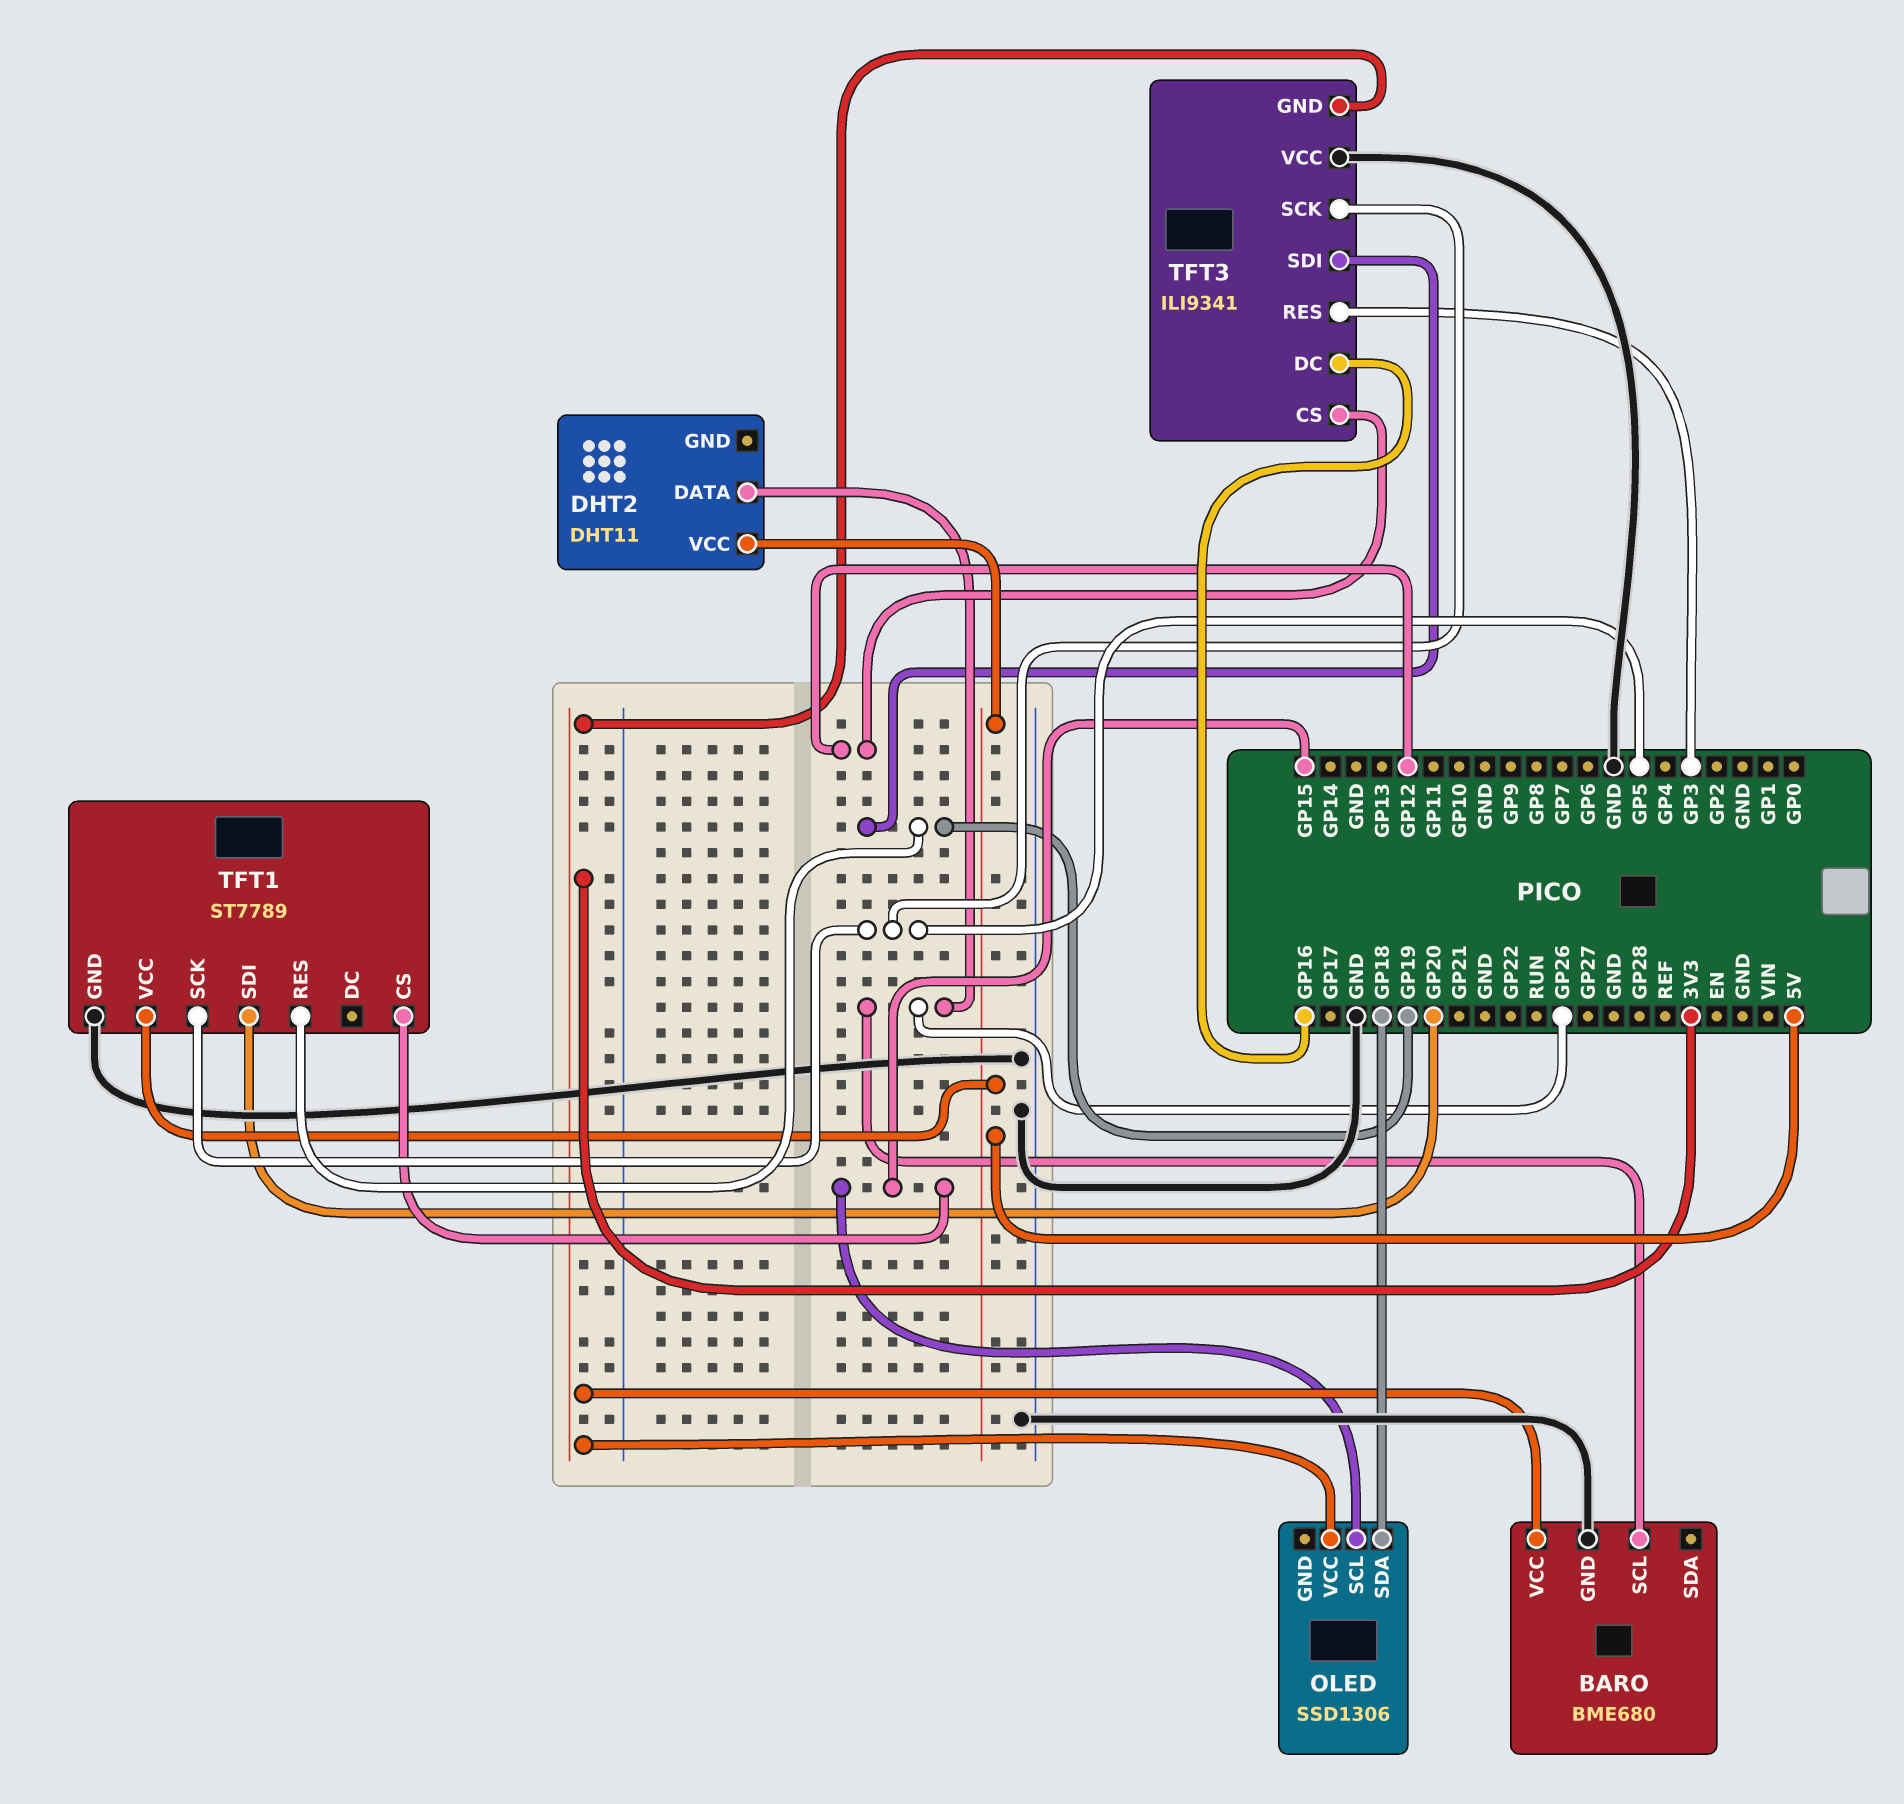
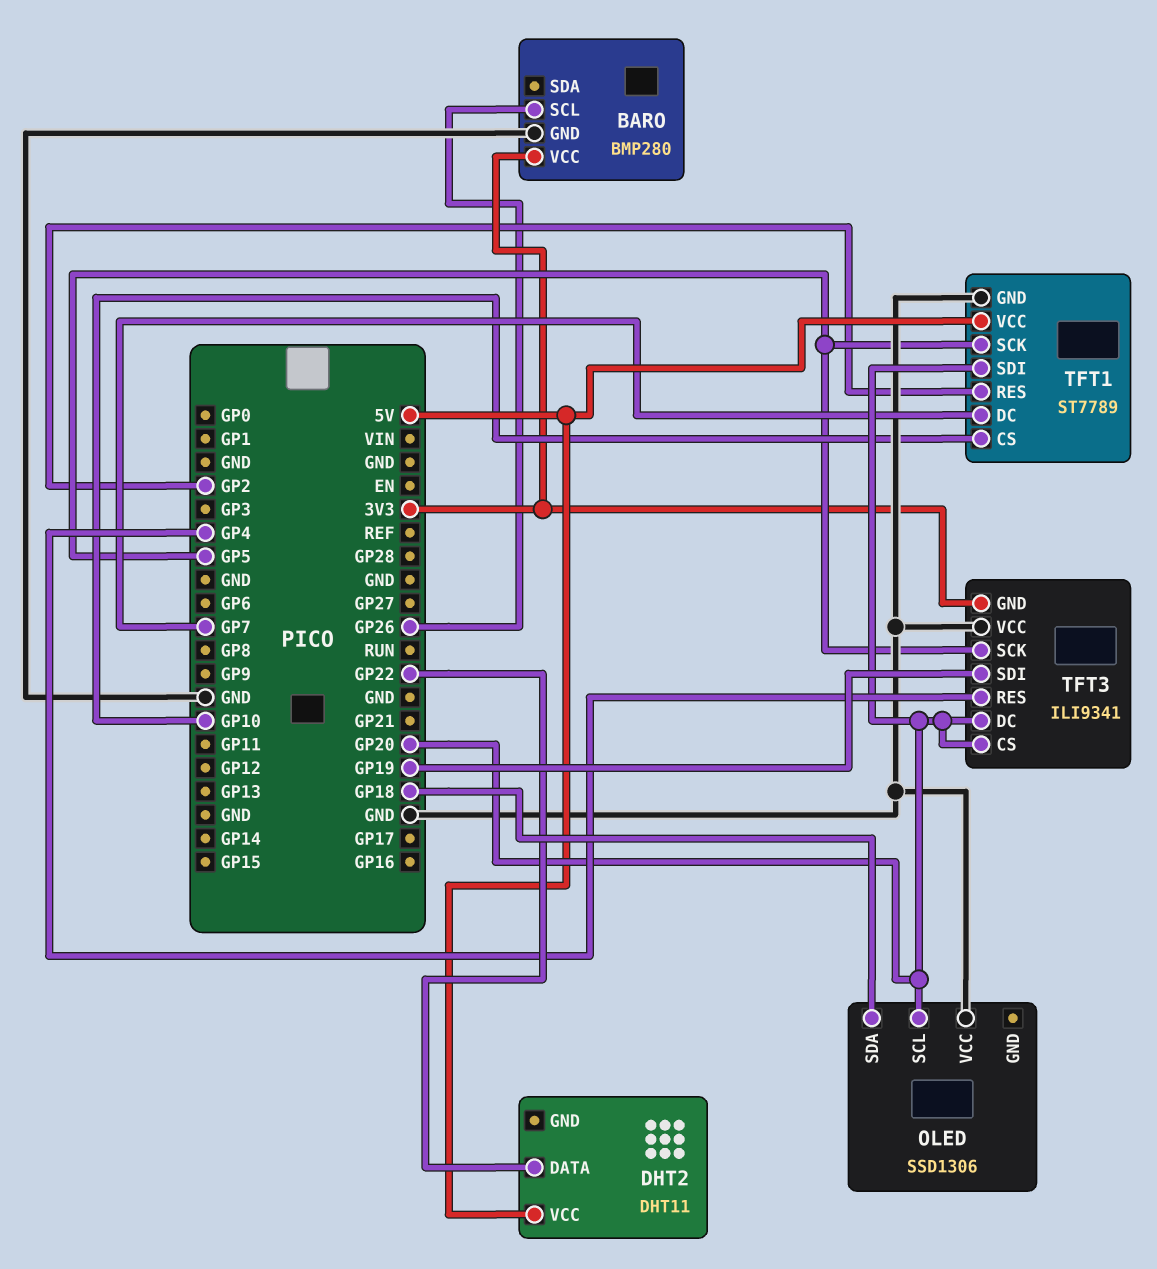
BARO: BME680 -> BMP280
DHT2 pin DATA: GP26 -> GP22
OLED pin SCL: GP15 -> GP20
OLED pin VCC: 3V3 -> GND
TFT1 pin CS: GP15 -> GP10
TFT1 pin DC: none -> GP7
TFT1 pin RES: GP19 -> GP2
TFT3 pin CS: GP12 -> GP20
TFT3 pin DC: GP16 -> GP20
TFT3 pin RES: GP3 -> GP4

